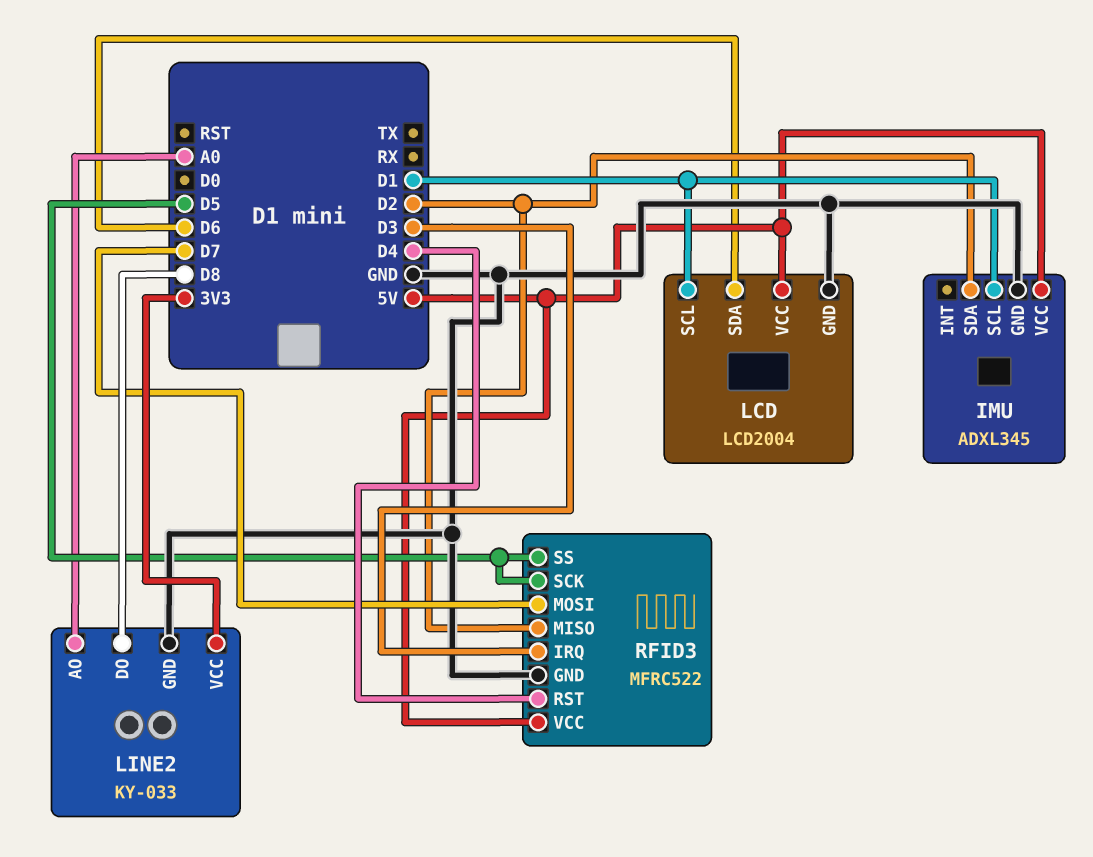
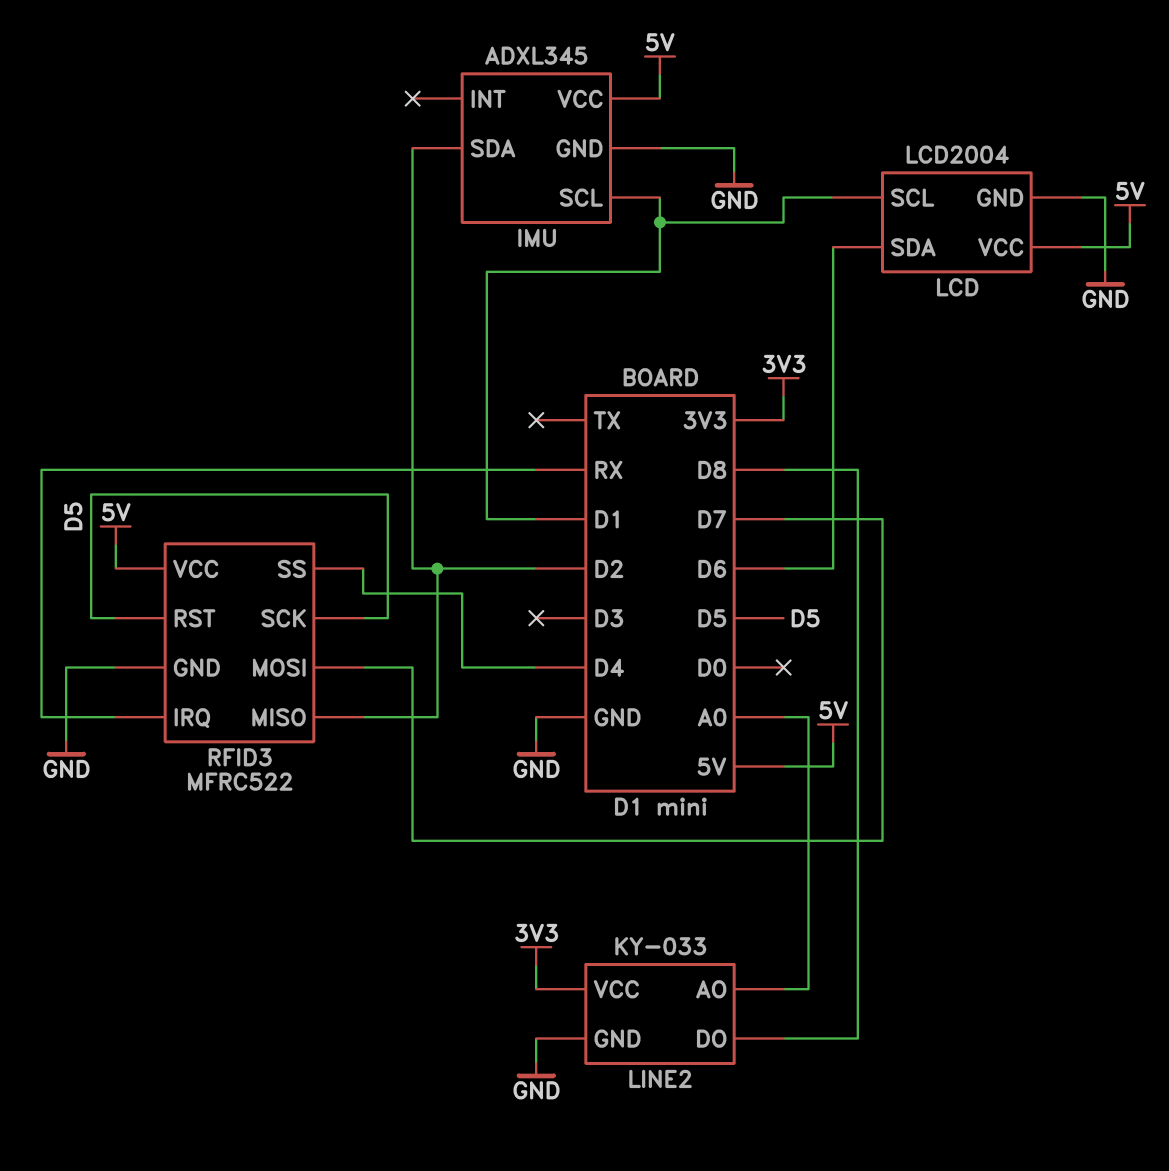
RFID3 pin IRQ: D3 -> RX
RFID3 pin RST: D4 -> D5
RFID3 pin SS: D5 -> D4

